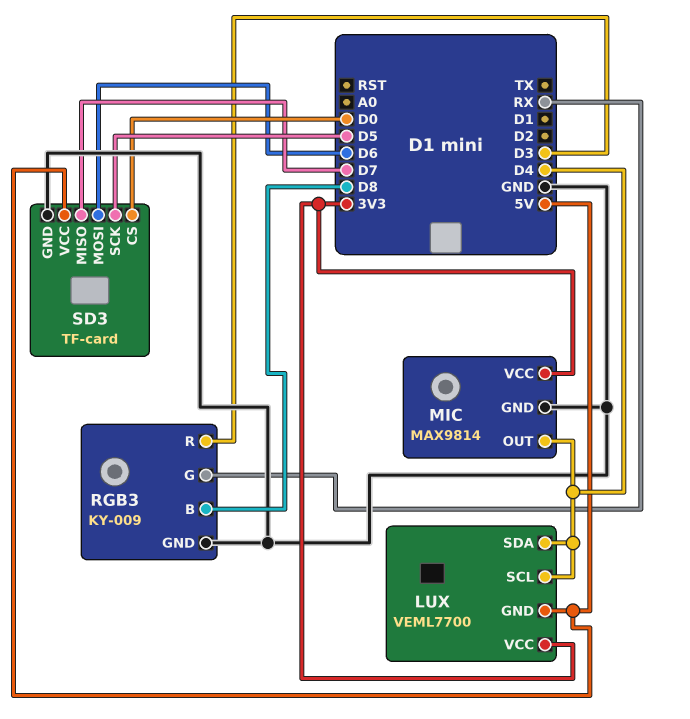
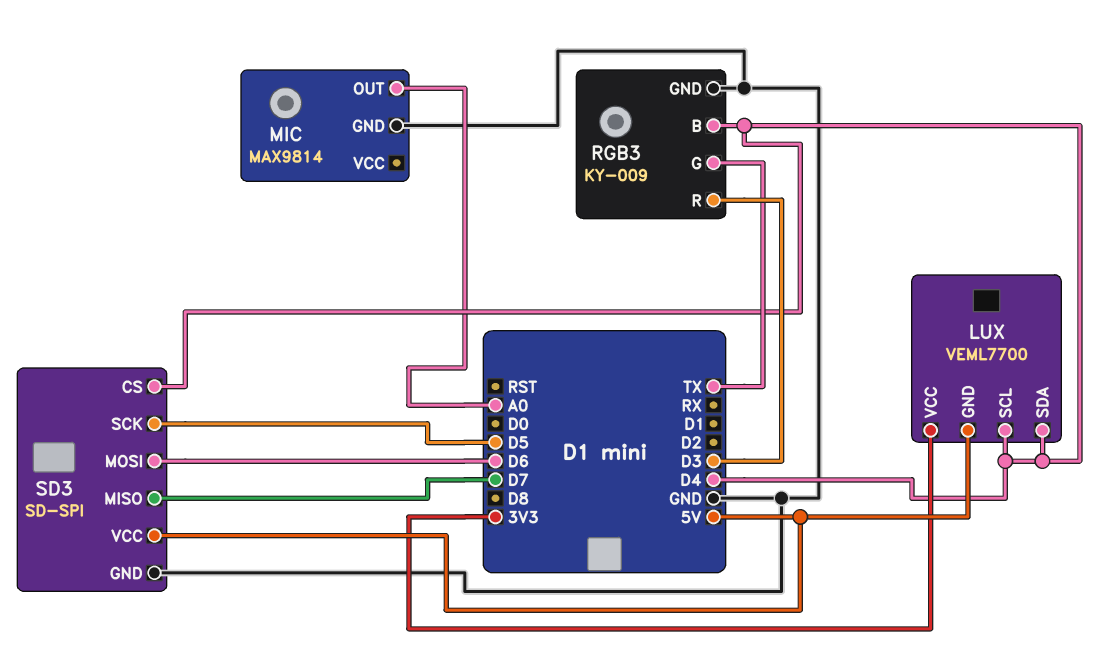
MIC pin OUT: D4 -> A0
MIC pin VCC: 3V3 -> none
RGB3 pin B: D8 -> D4
RGB3 pin G: RX -> TX
SD3: TF-card -> SD-SPI
SD3 pin CS: D0 -> D4

